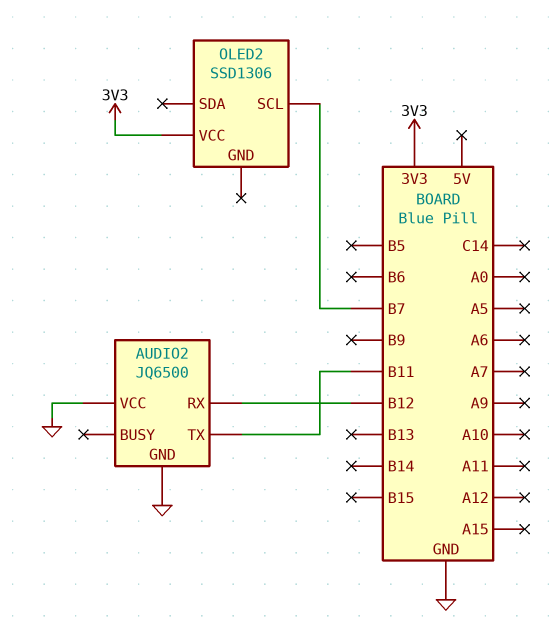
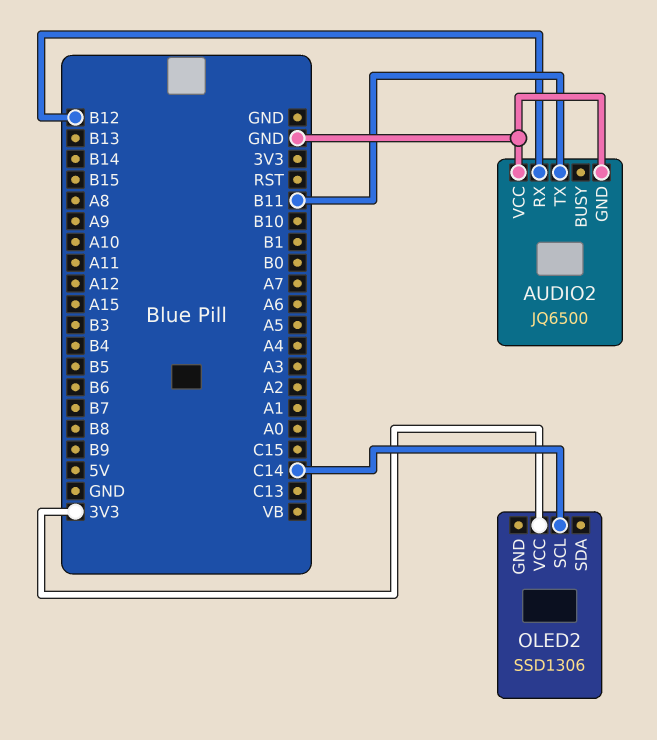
OLED2 pin SCL: B7 -> C14

